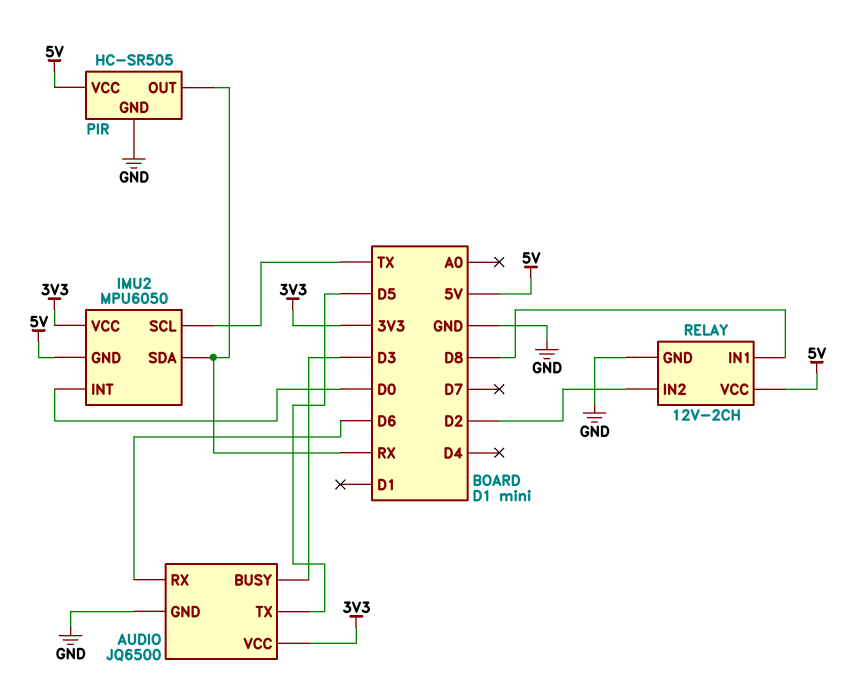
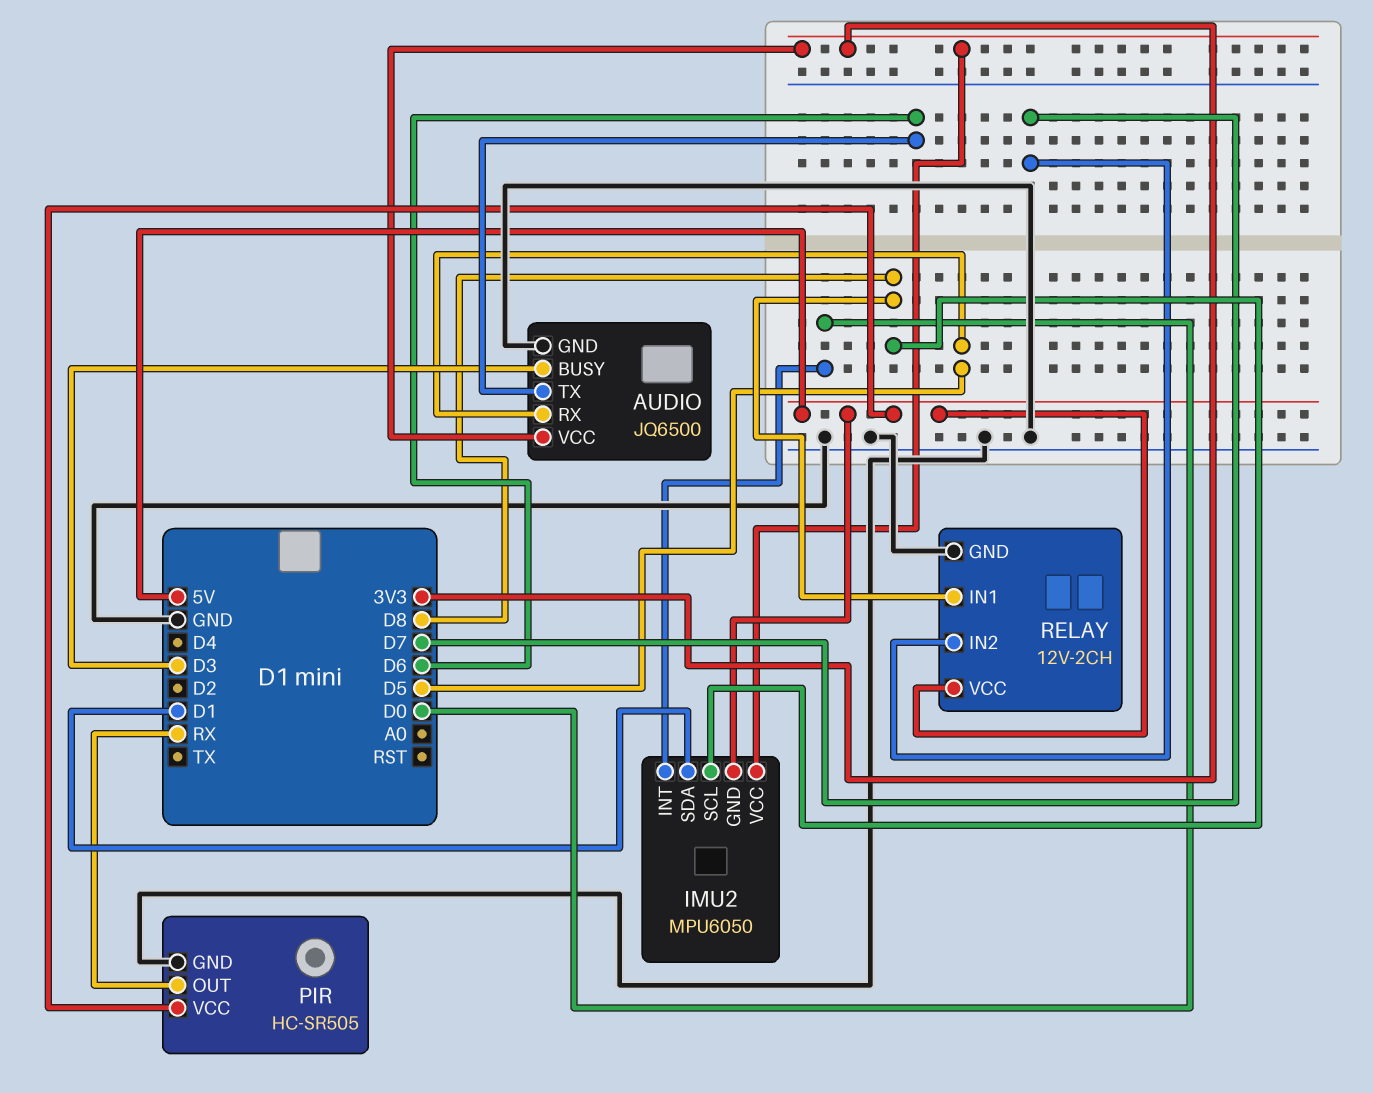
AUDIO pin RX: D6 -> D5
AUDIO pin TX: D5 -> D6
IMU2 pin SCL: TX -> D8
IMU2 pin SDA: RX -> D1
RELAY pin IN2: D2 -> D7

